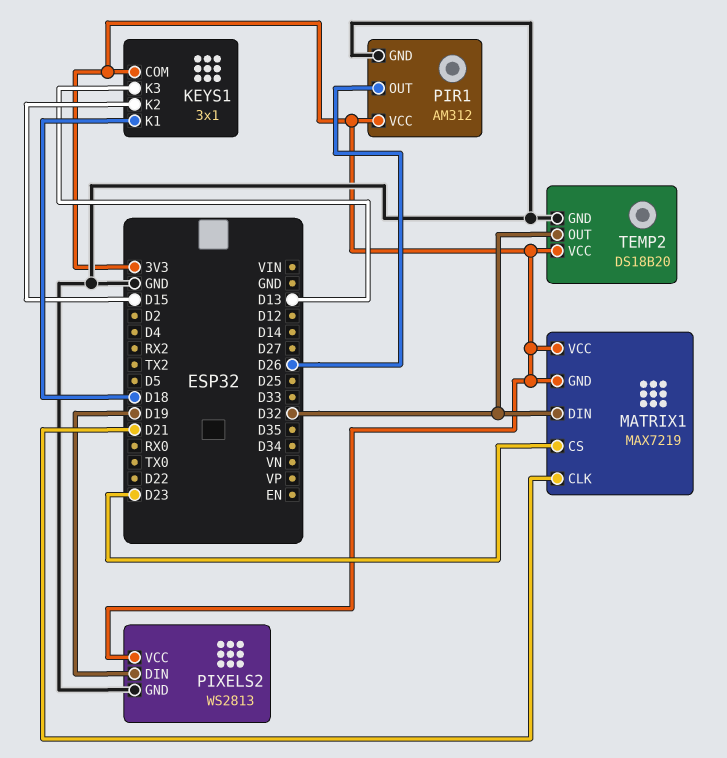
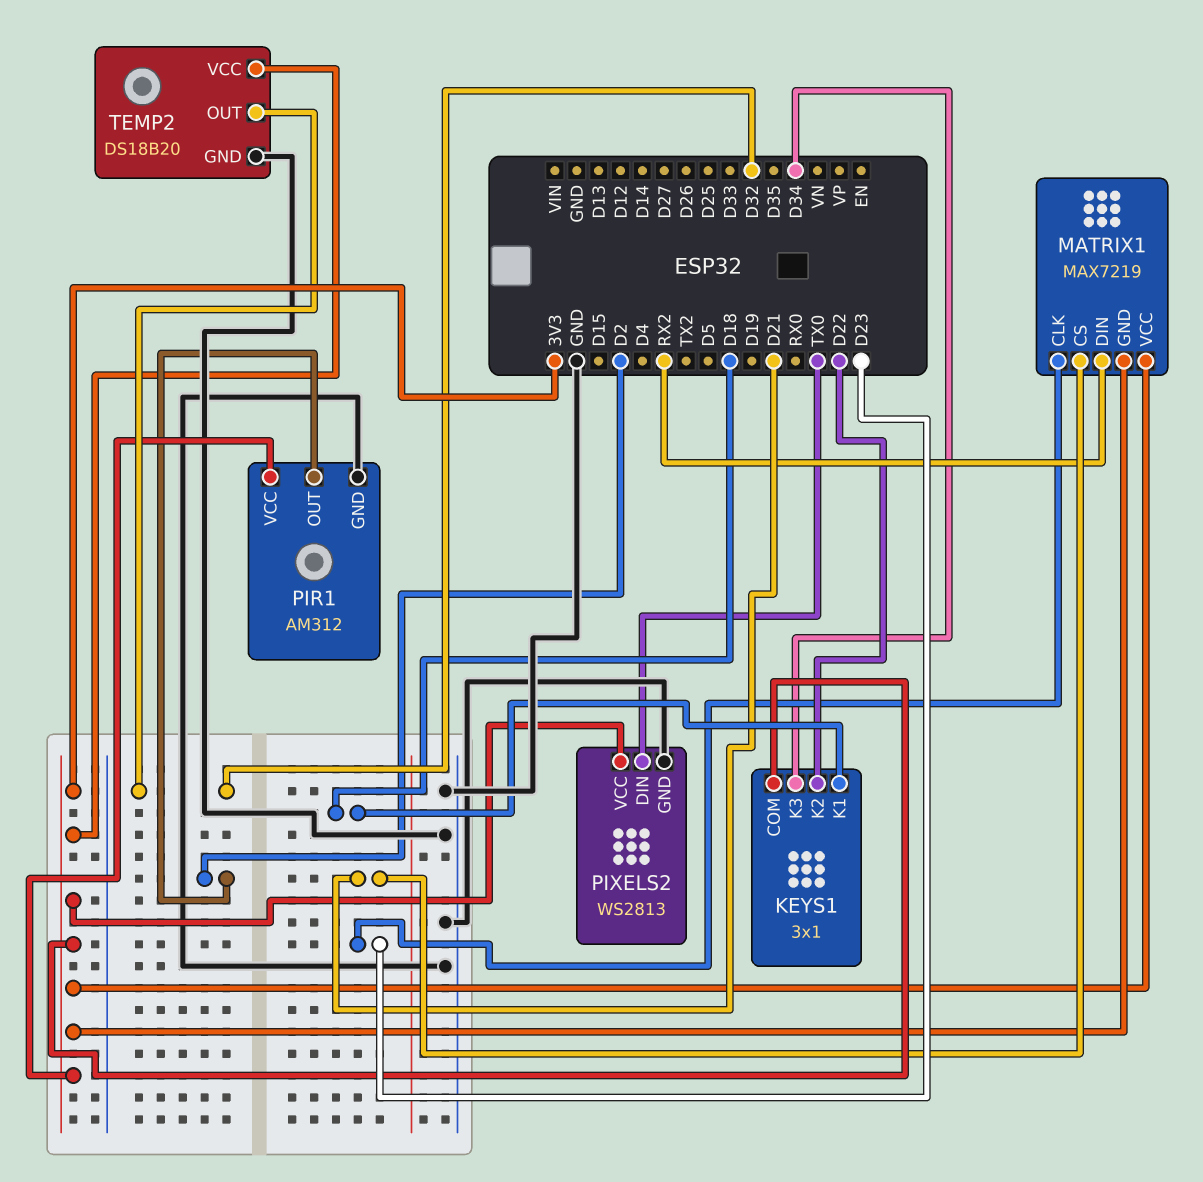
KEYS1 pin K2: D15 -> D22
KEYS1 pin K3: D13 -> D34
MATRIX1 pin CLK: D21 -> D23
MATRIX1 pin CS: D23 -> D21
MATRIX1 pin DIN: D32 -> RX2
PIR1 pin OUT: D26 -> D2
PIXELS2 pin DIN: D19 -> TX0

